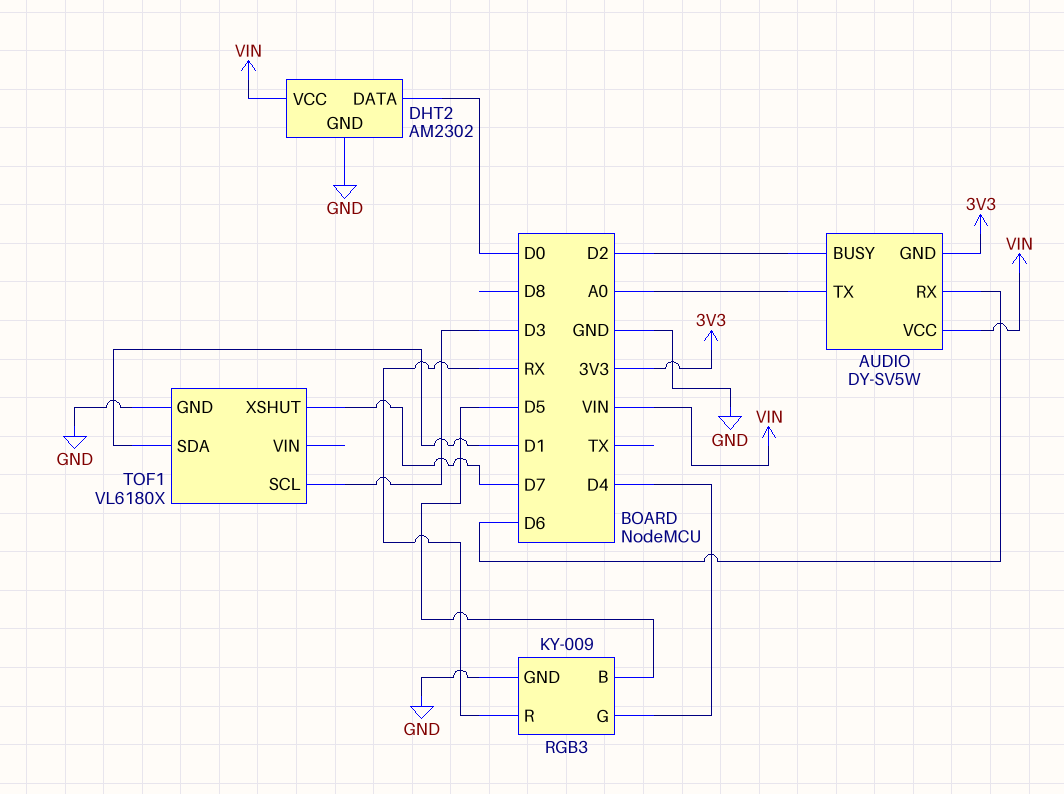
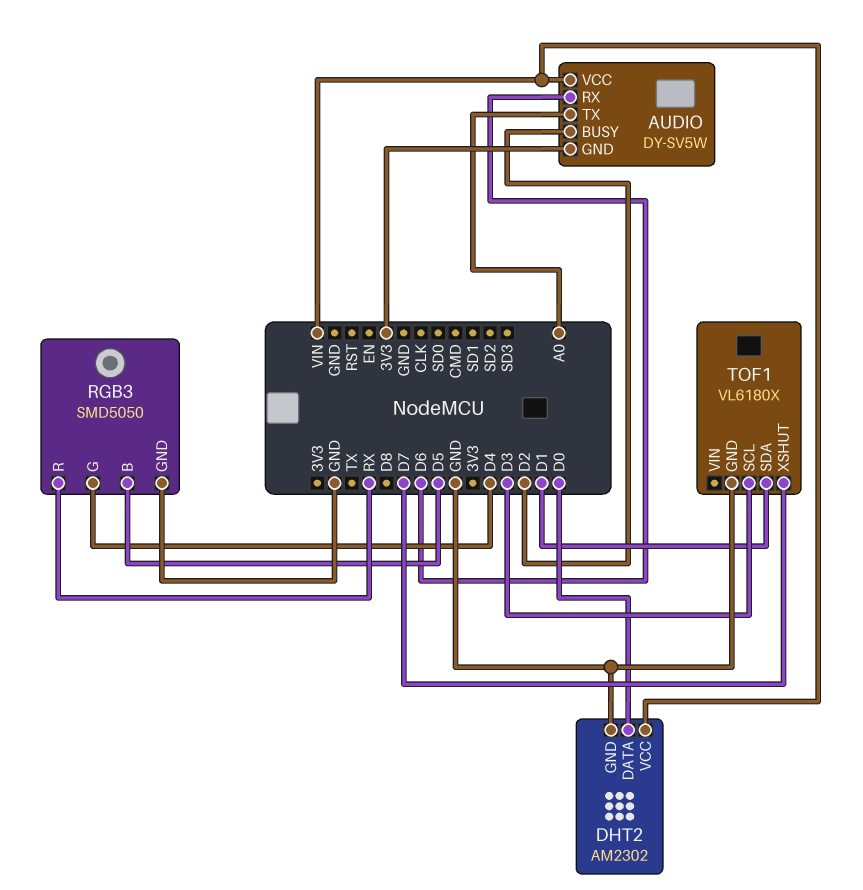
RGB3: KY-009 -> SMD5050

